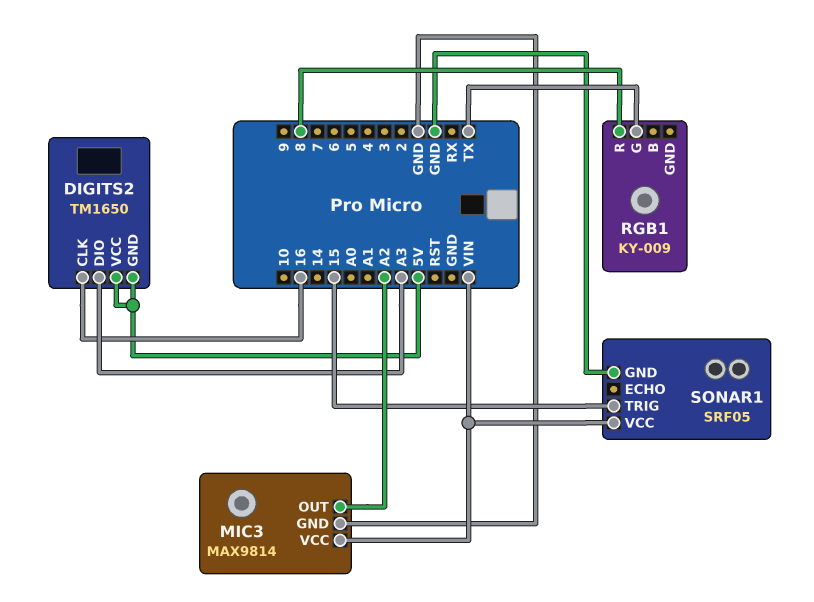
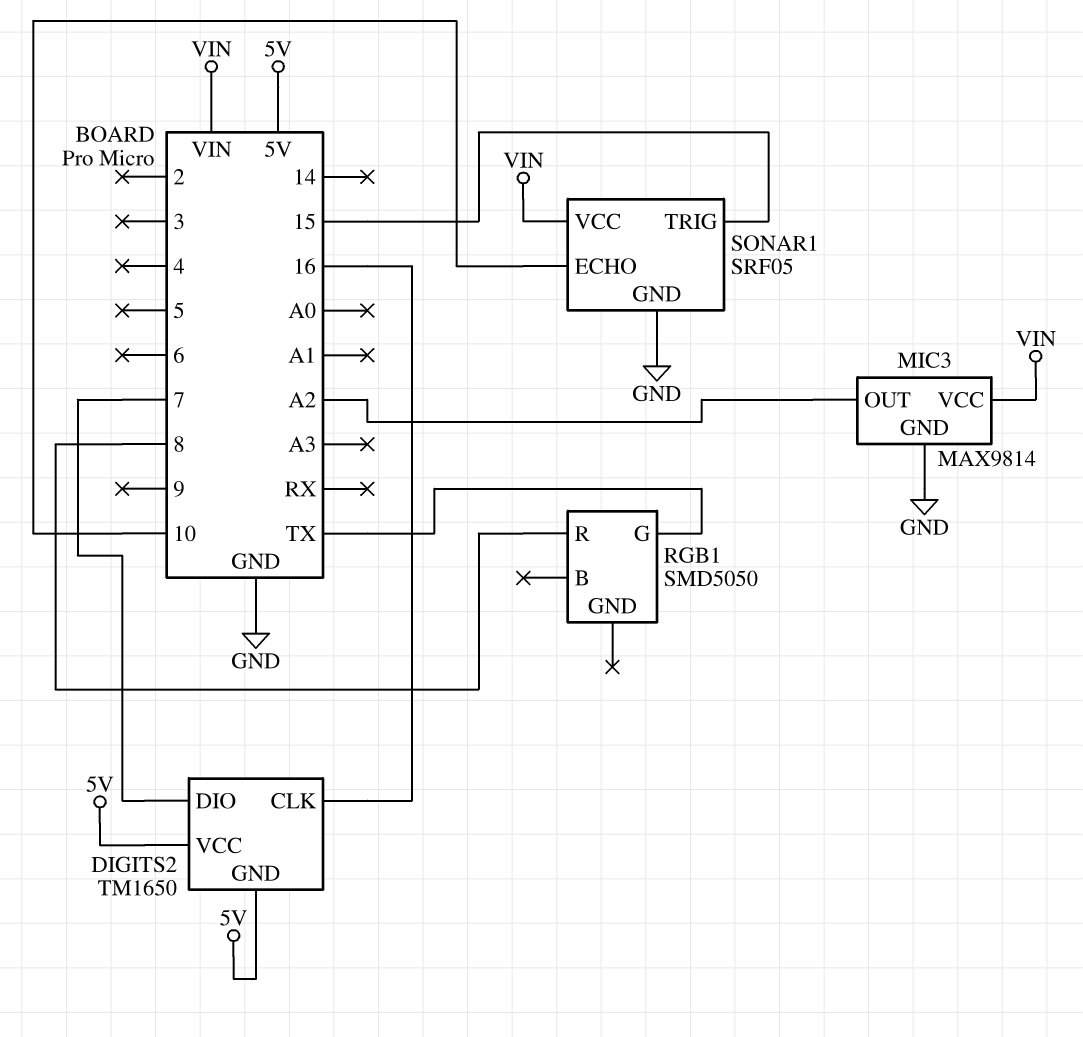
DIGITS2 pin DIO: A3 -> 7
RGB1: KY-009 -> SMD5050
SONAR1 pin ECHO: none -> 10

